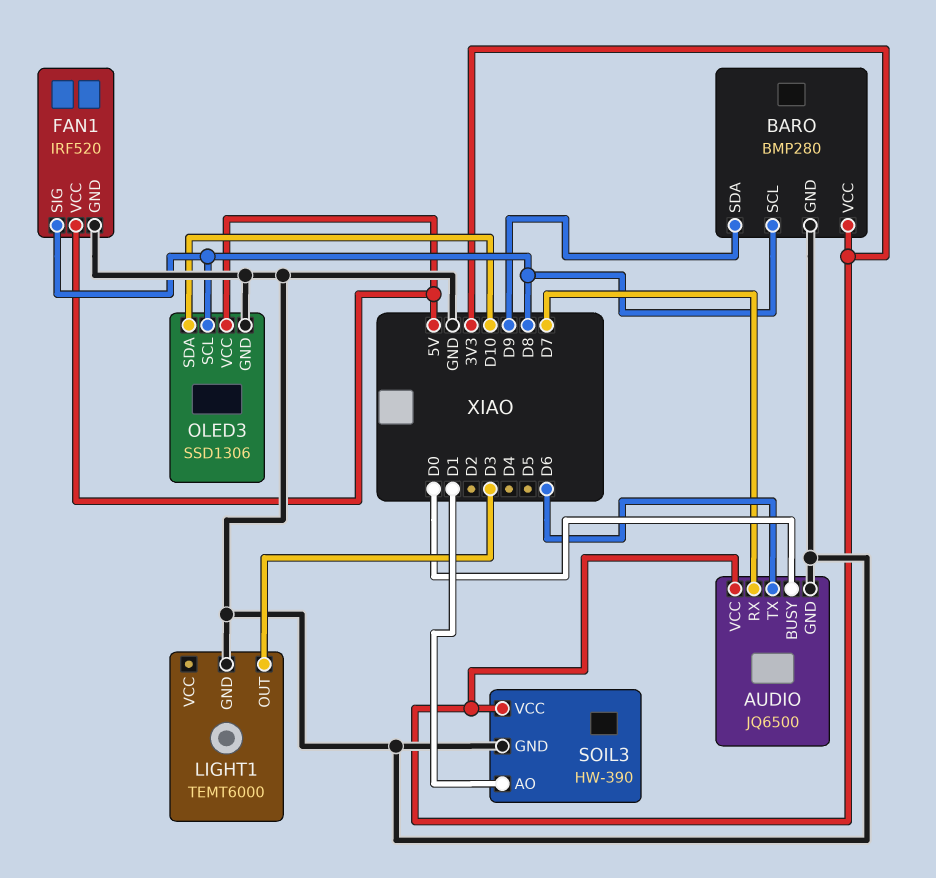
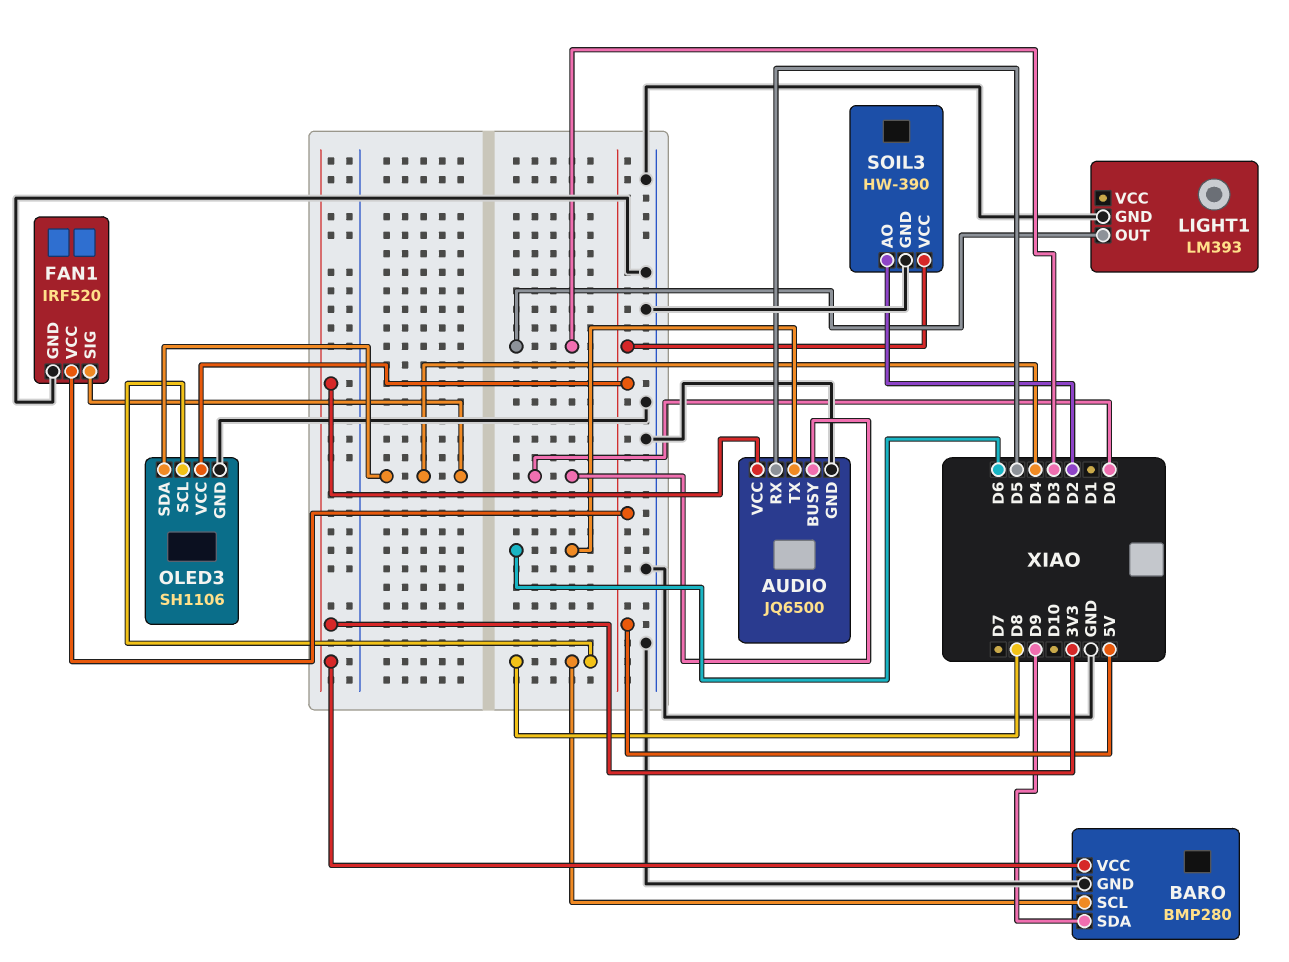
AUDIO pin RX: D7 -> D5
FAN1 pin SIG: D8 -> D4
LIGHT1: TEMT6000 -> LM393
OLED3: SSD1306 -> SH1106
OLED3 pin SDA: D10 -> D4
SOIL3 pin AO: D1 -> D2
SOIL3 pin VCC: 3V3 -> 5V

